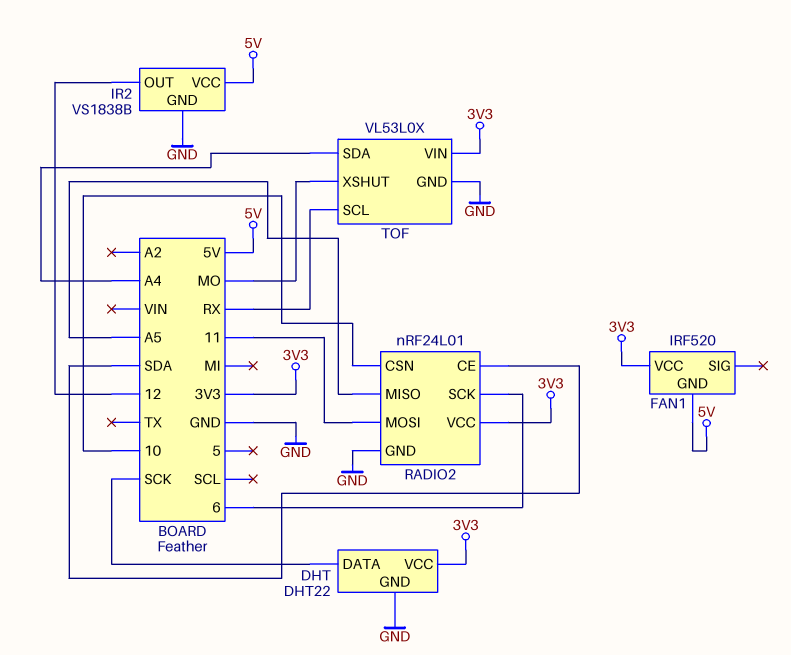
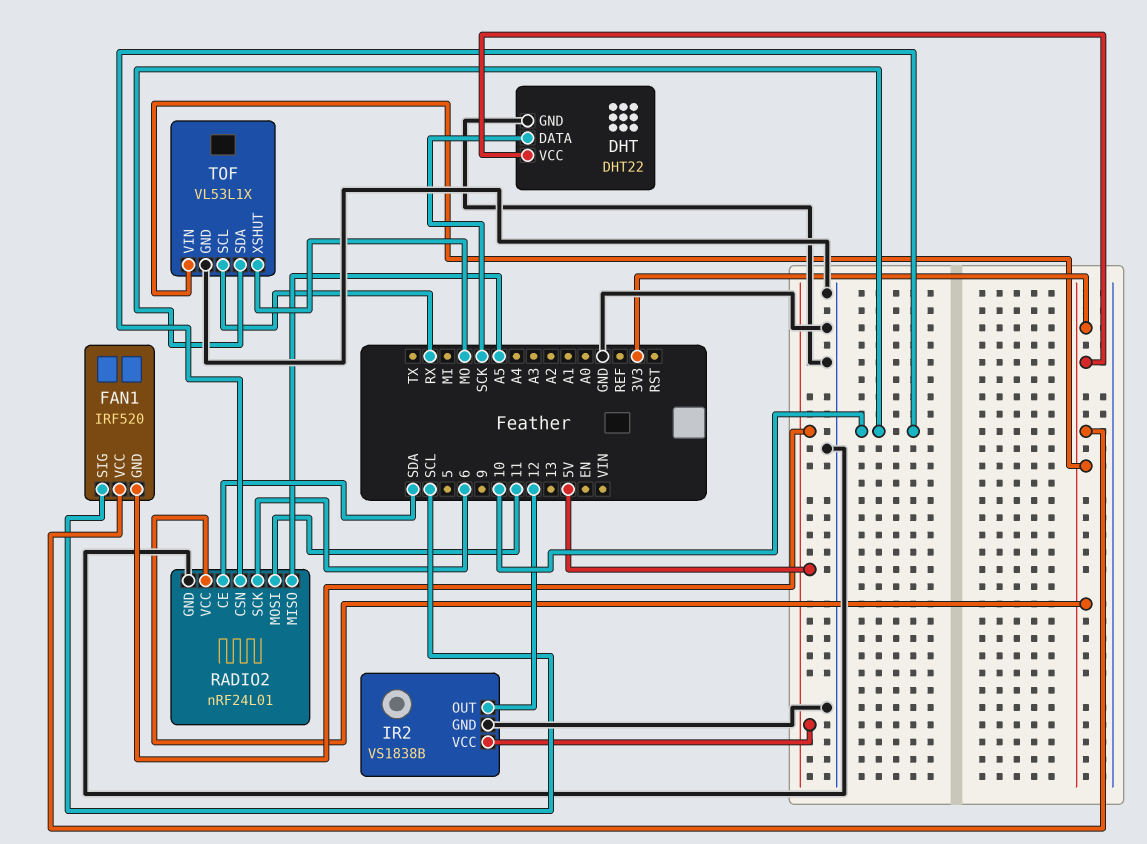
FAN1 pin SIG: none -> SCL
TOF: VL53L0X -> VL53L1X
TOF pin SDA: A4 -> 10

